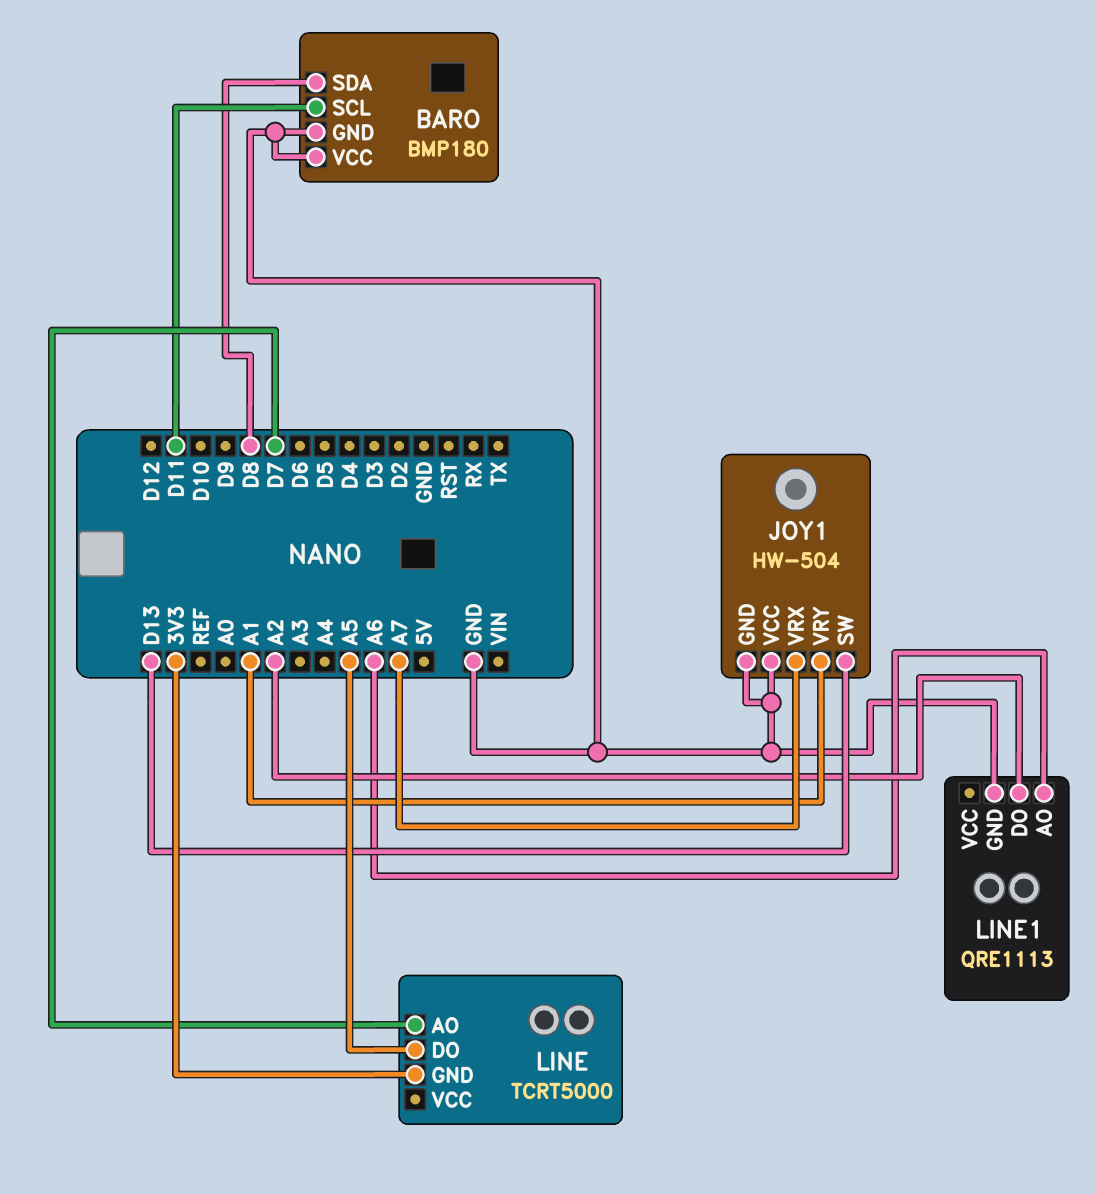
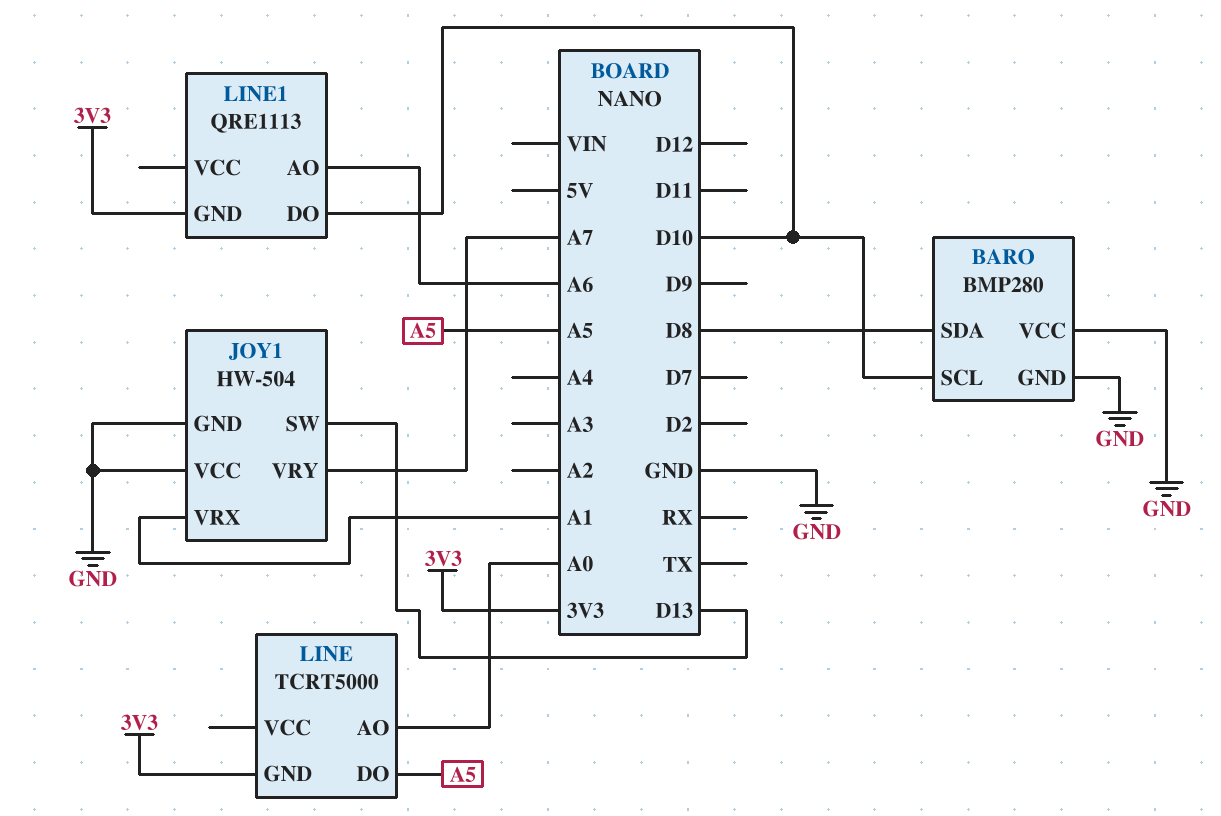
BARO: BMP180 -> BMP280
BARO pin SCL: D11 -> D10
JOY1 pin VRX: A7 -> A1
JOY1 pin VRY: A1 -> A7
LINE pin AO: D7 -> A0
LINE1 pin DO: A2 -> D10
LINE1 pin GND: GND -> 3V3

